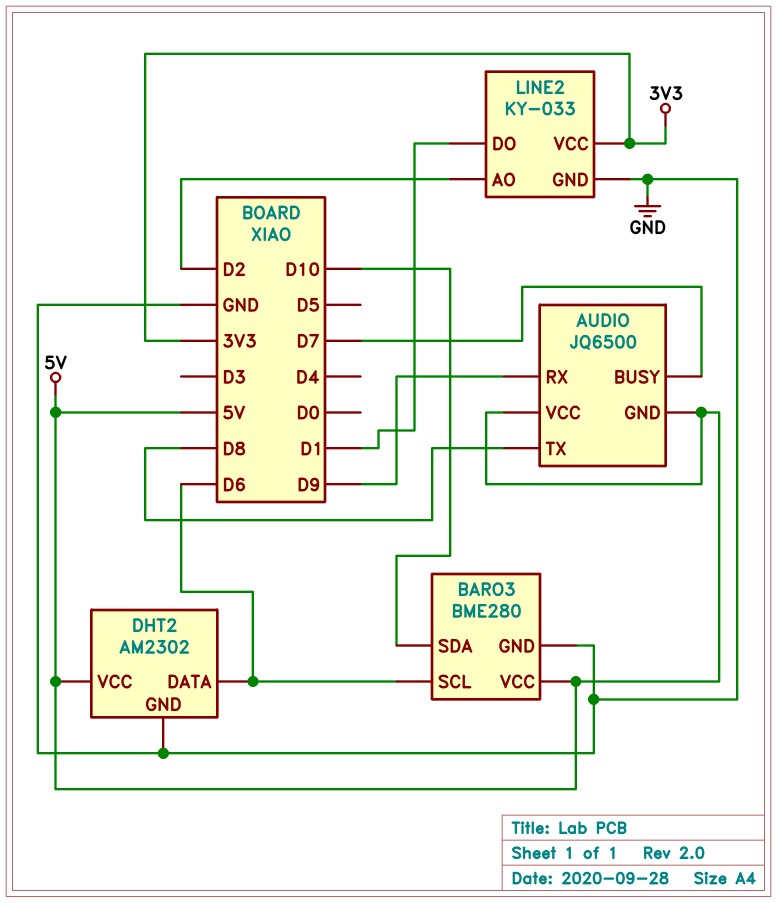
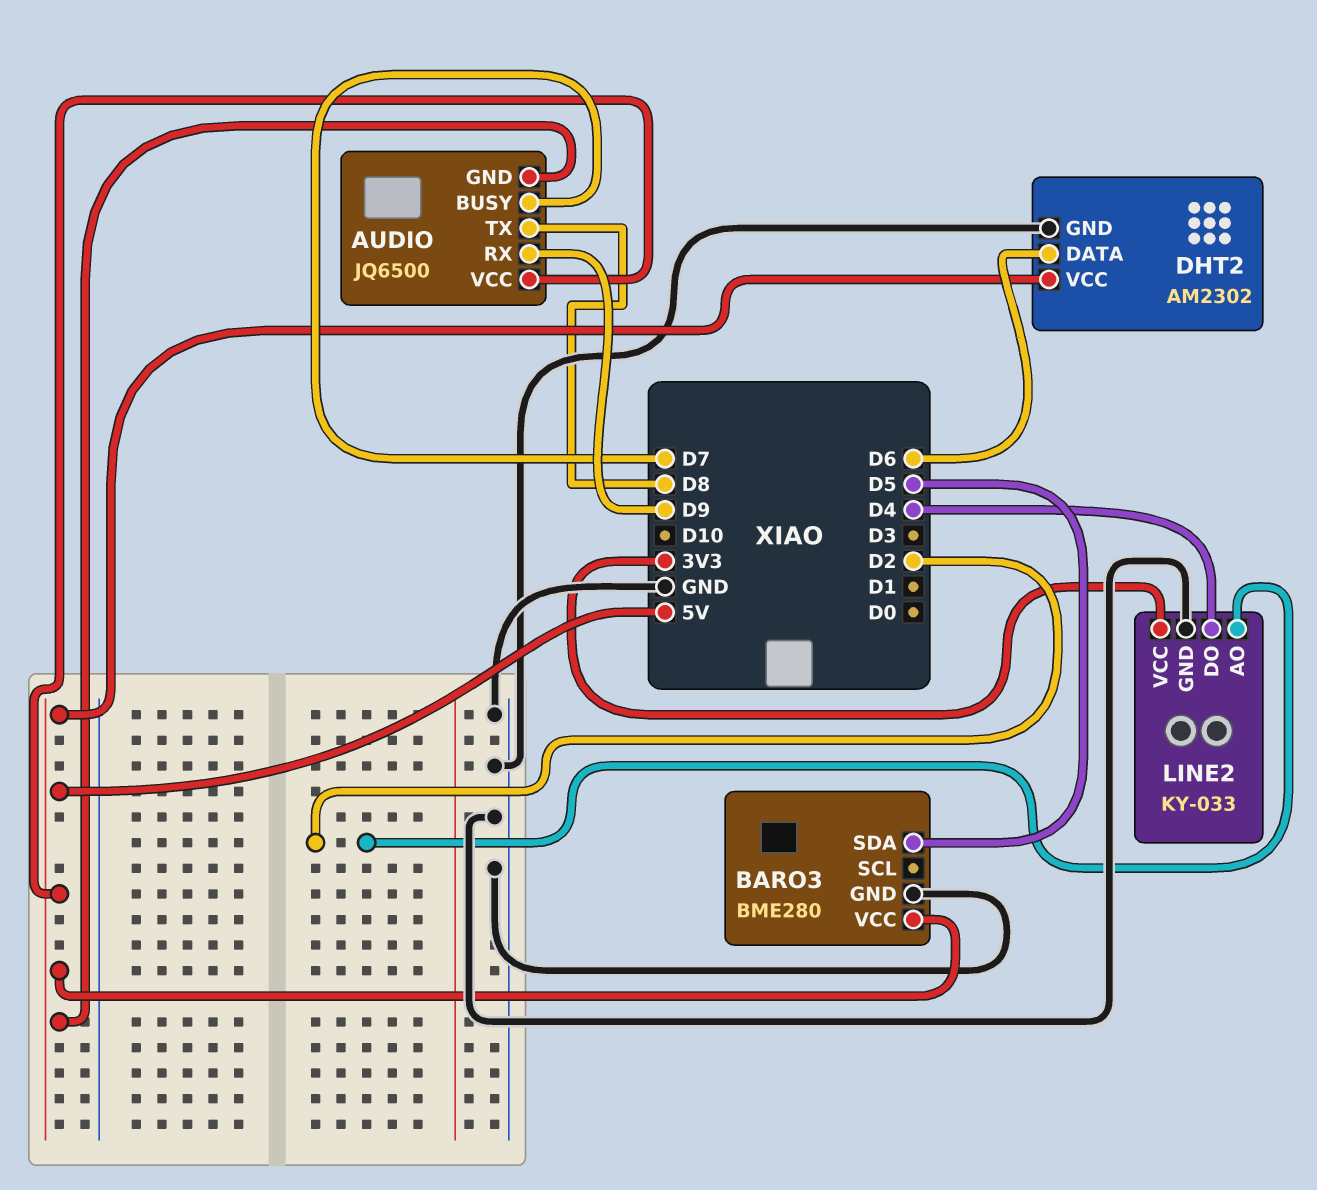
BARO3 pin SCL: D6 -> none
BARO3 pin SDA: D10 -> D5
LINE2 pin DO: D1 -> D4

